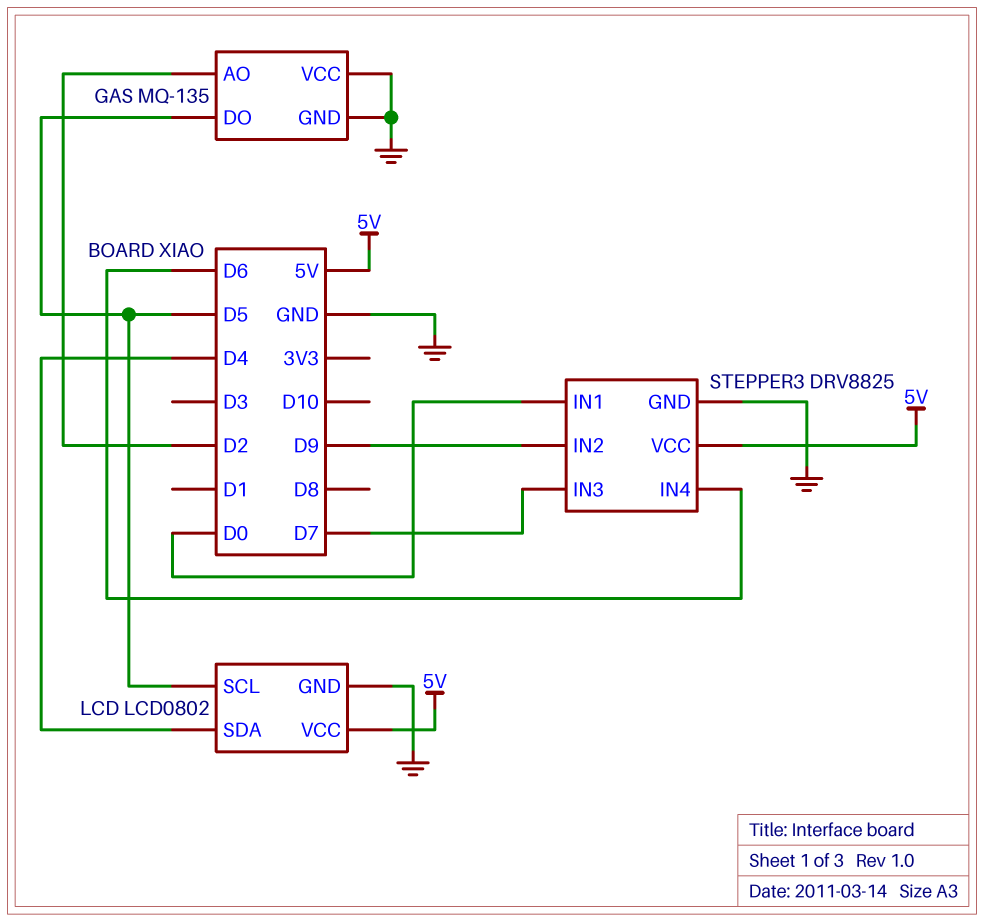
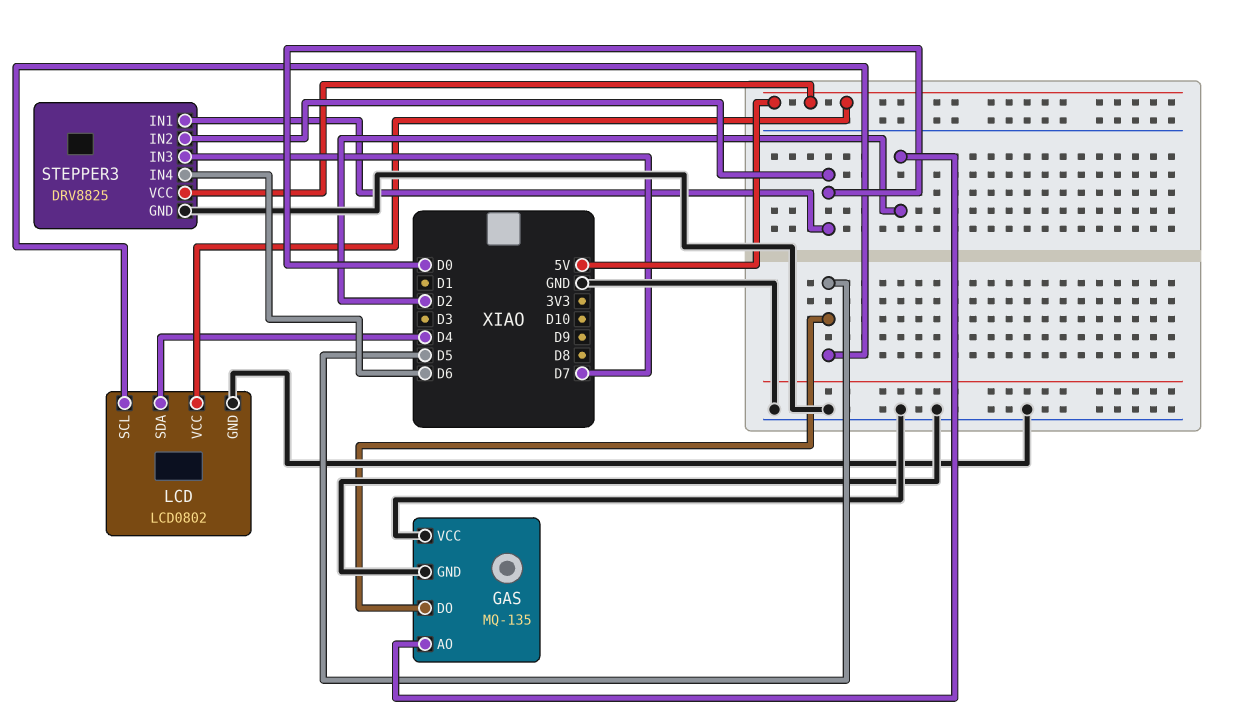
STEPPER3 pin IN2: D9 -> D0

